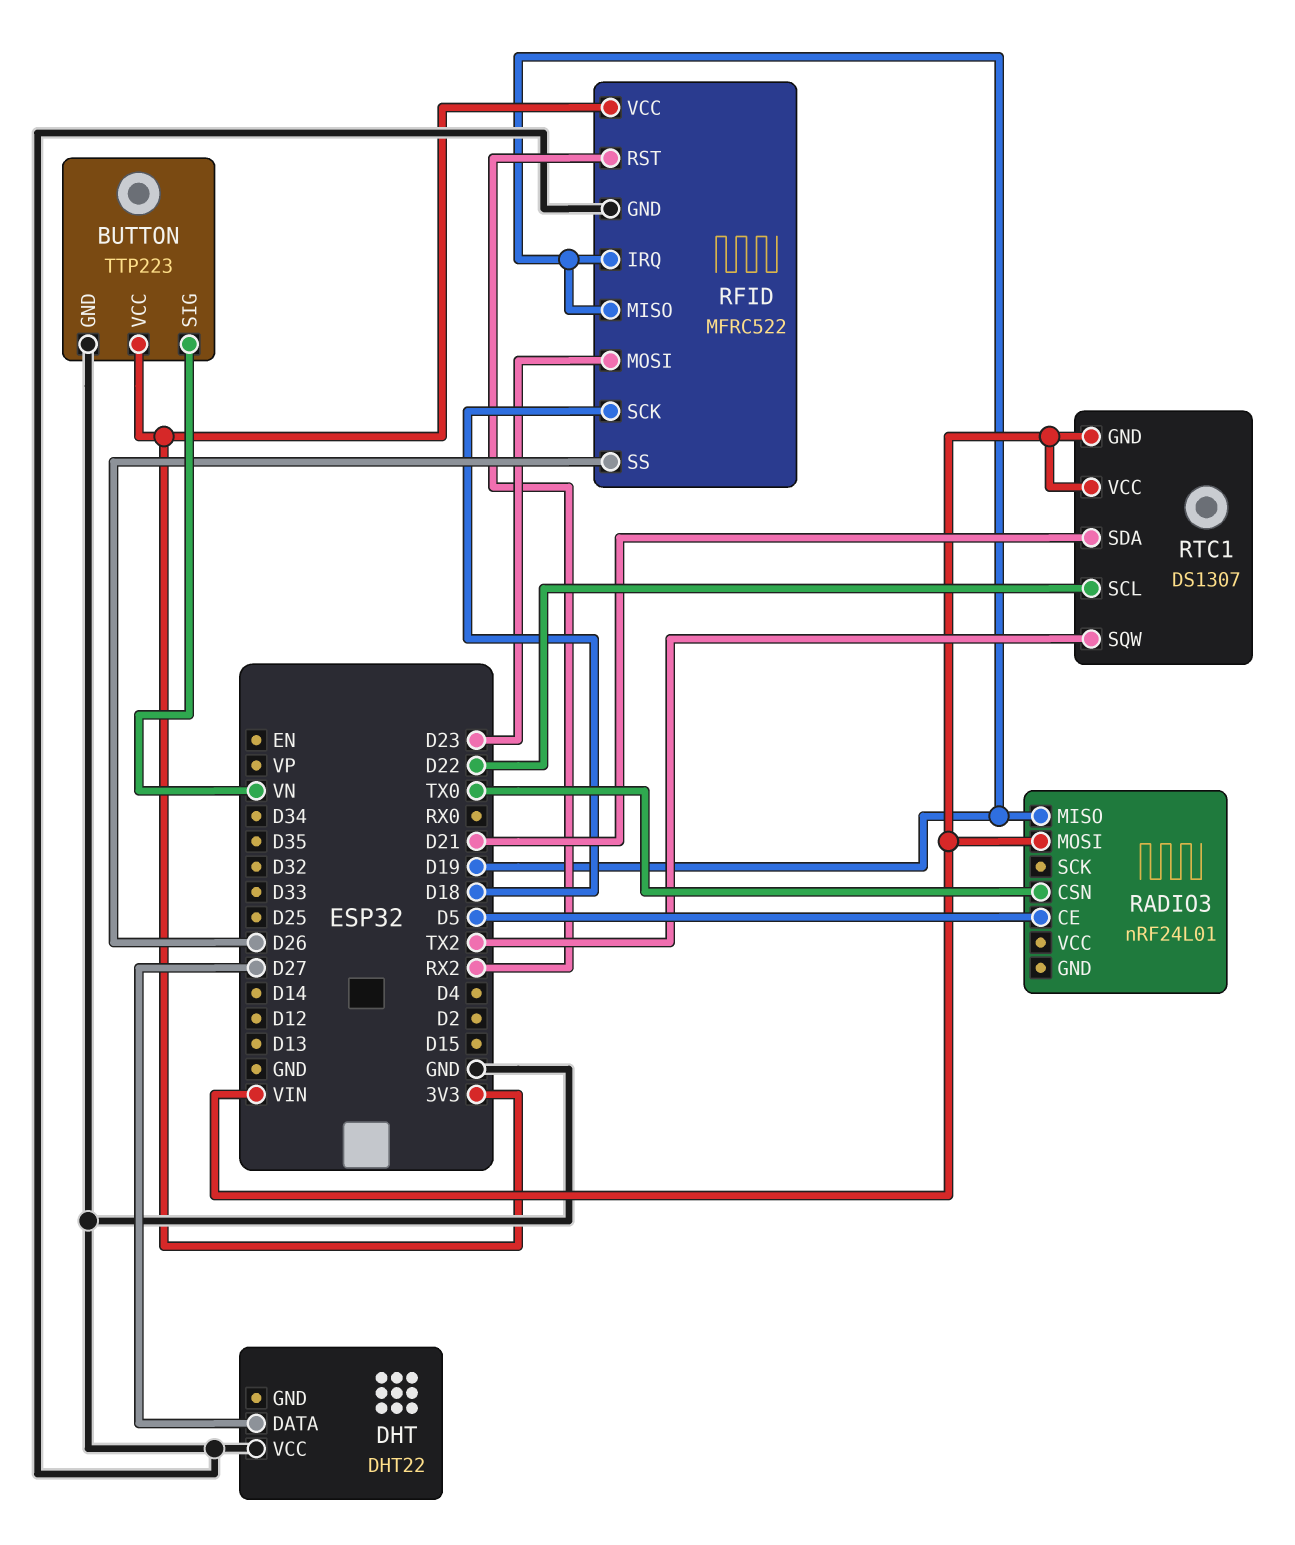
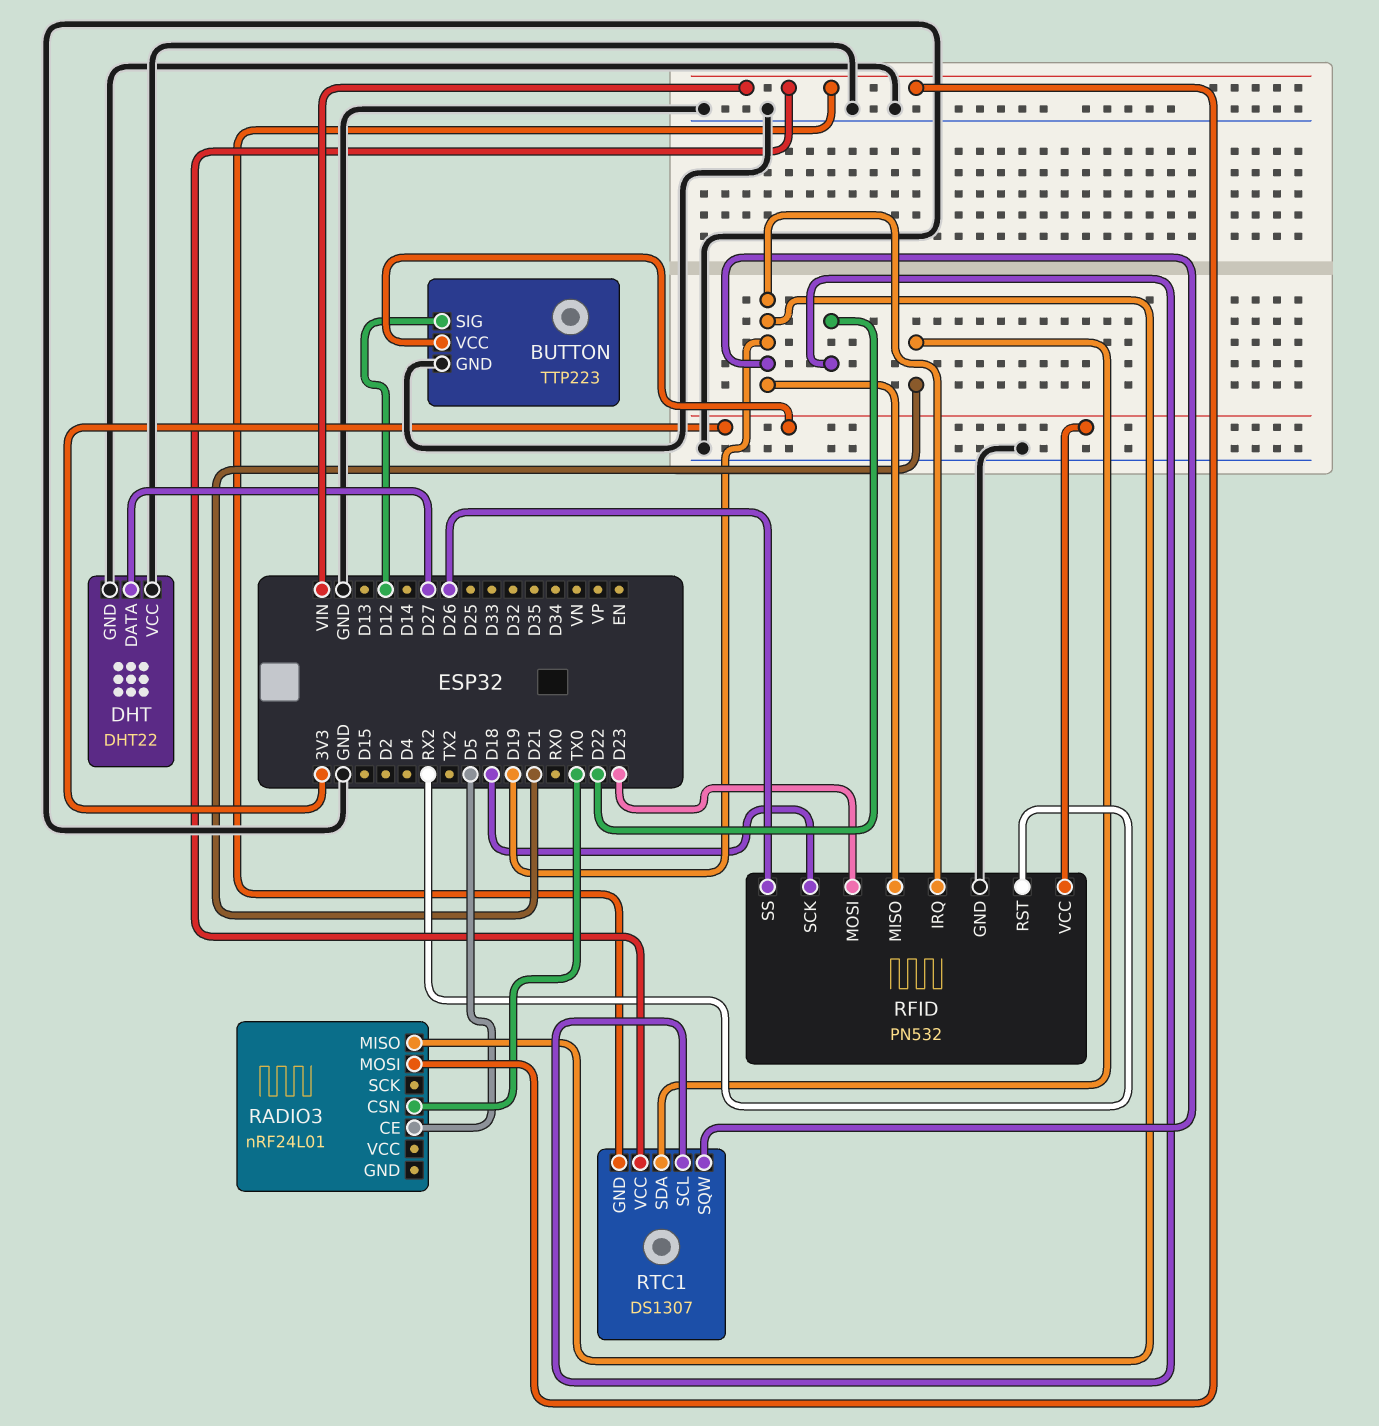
BUTTON pin SIG: VN -> D12
DHT pin GND: none -> GND
RFID: MFRC522 -> PN532
RTC1 pin SQW: TX2 -> D19

